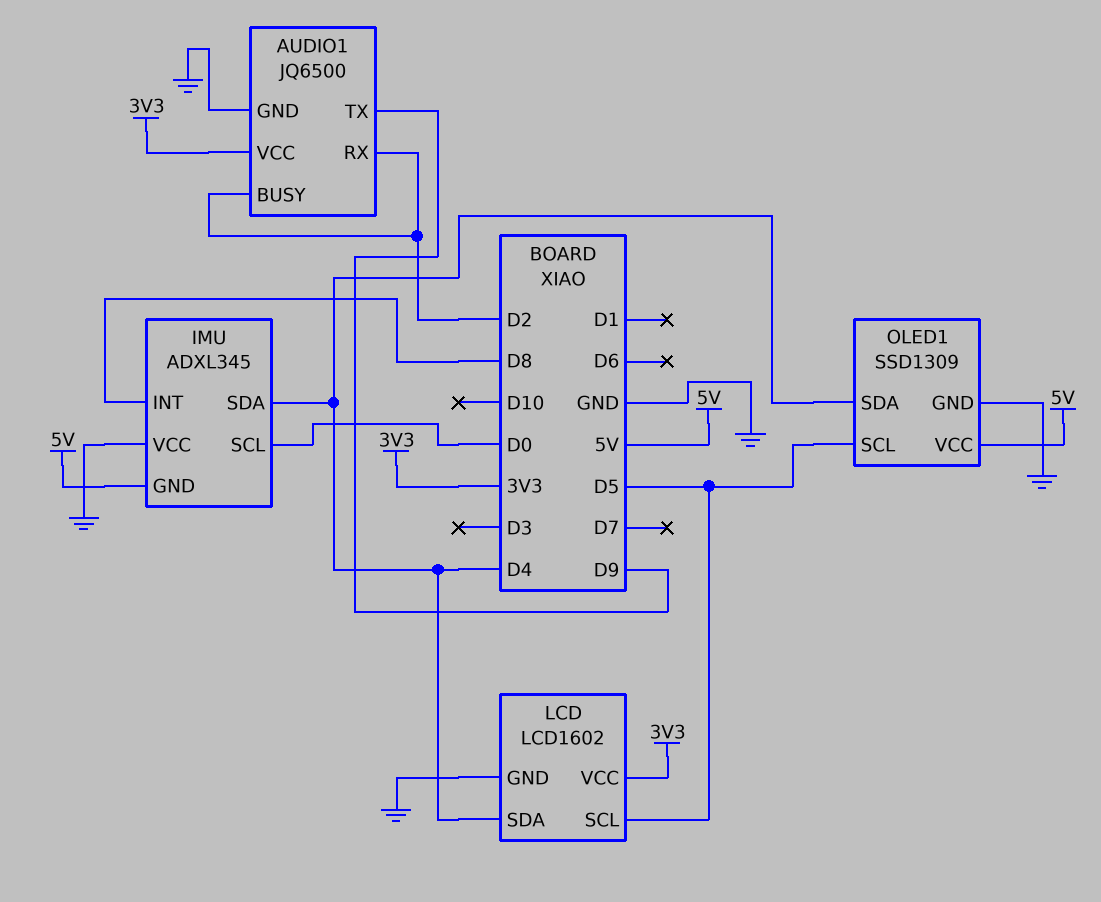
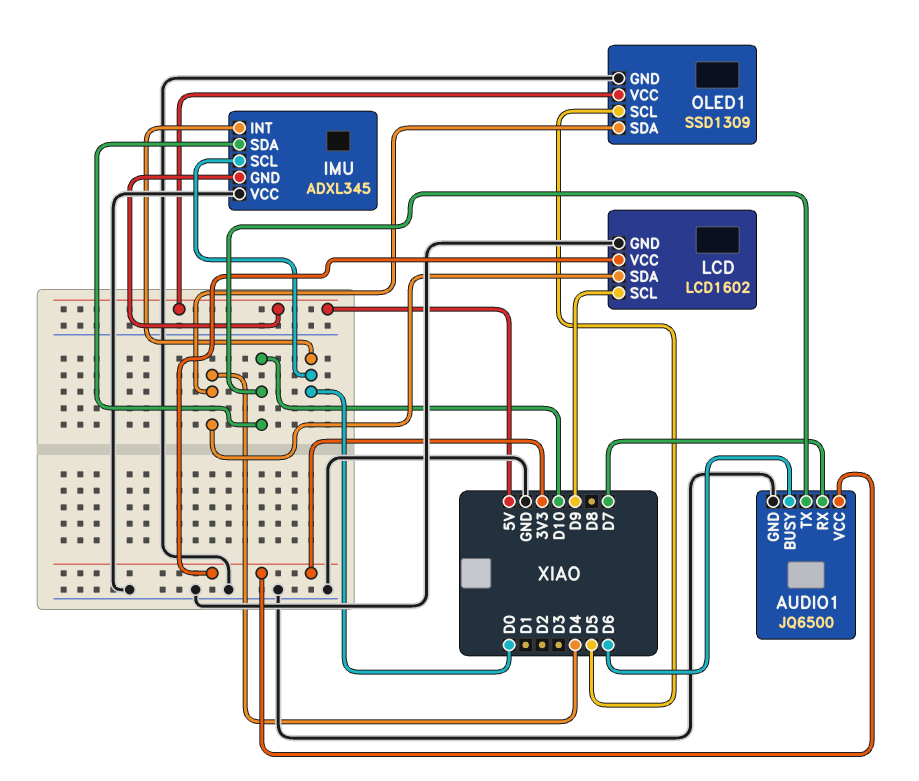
AUDIO1 pin BUSY: D2 -> D6
AUDIO1 pin RX: D2 -> D7
AUDIO1 pin TX: D9 -> D10
IMU pin INT: D8 -> D0
IMU pin SDA: D4 -> D10
LCD pin SCL: D5 -> D9

